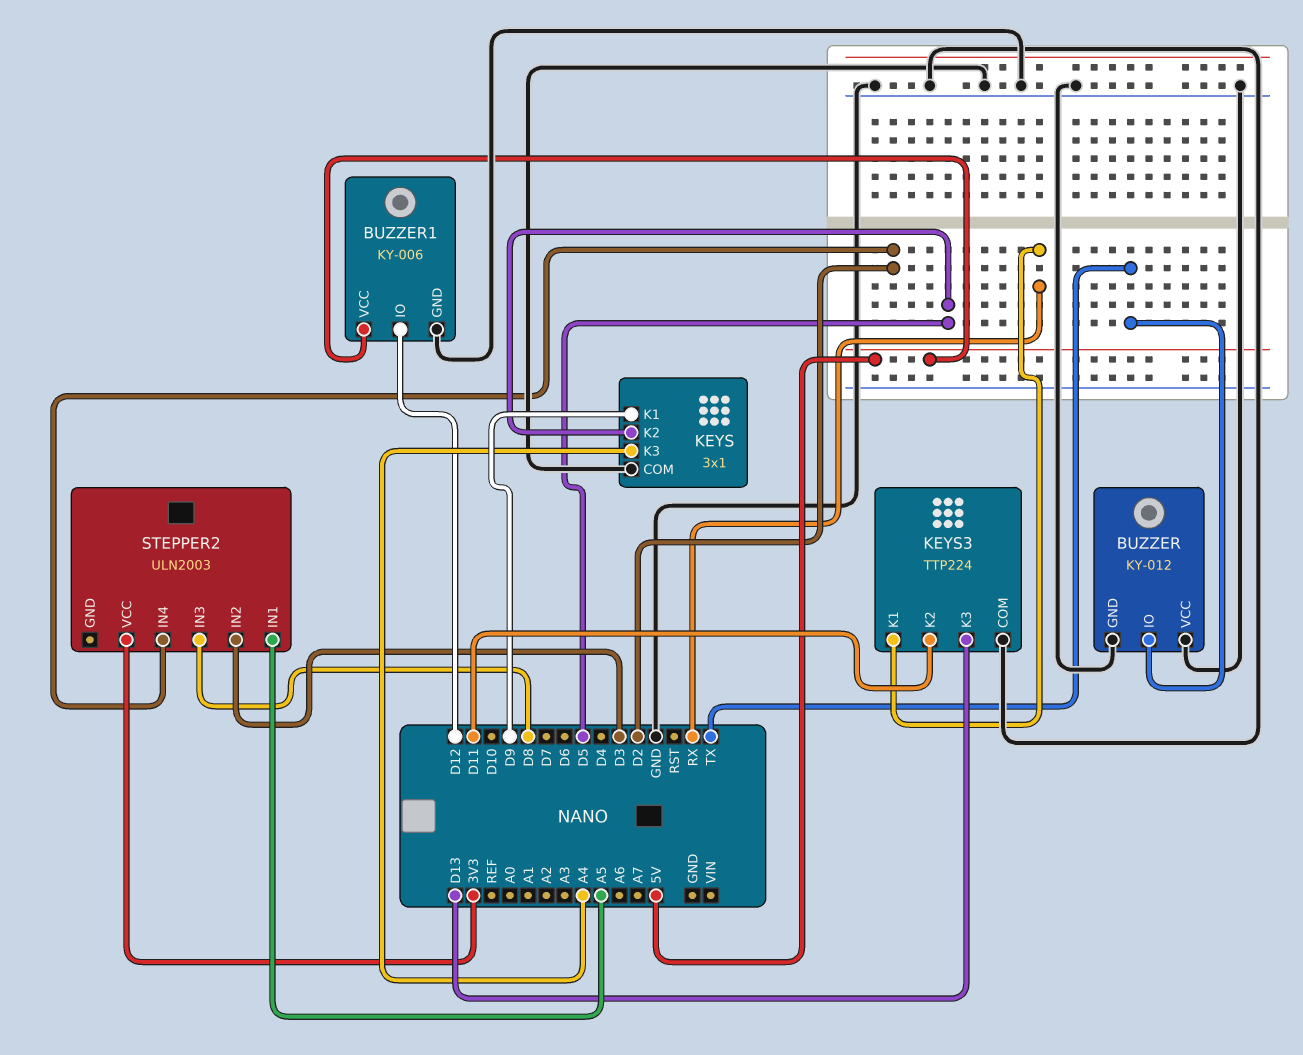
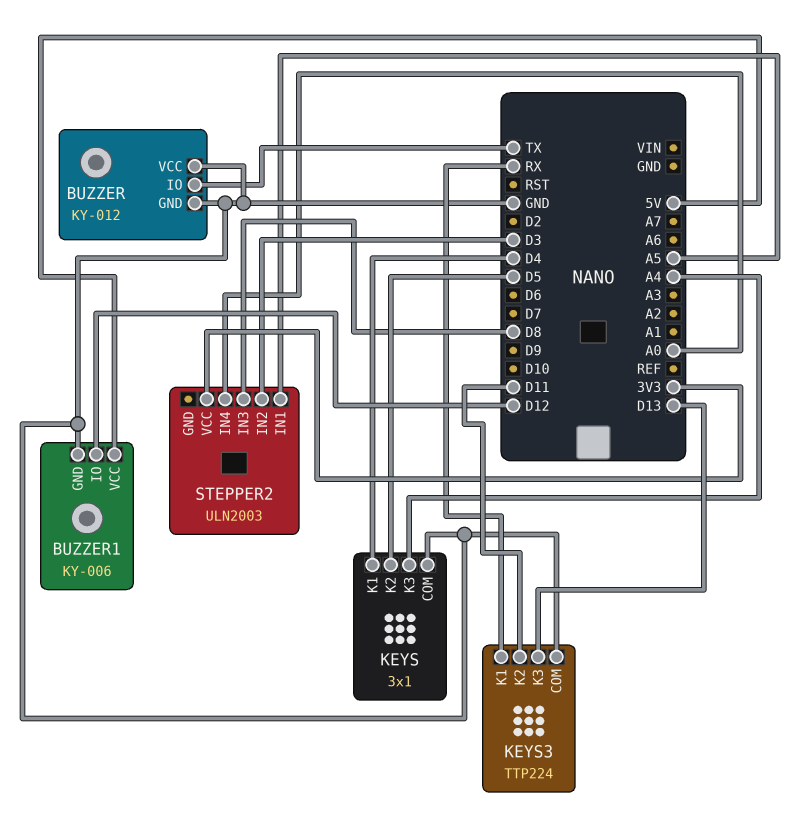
KEYS pin K1: D9 -> D4
STEPPER2 pin IN4: D2 -> A0

